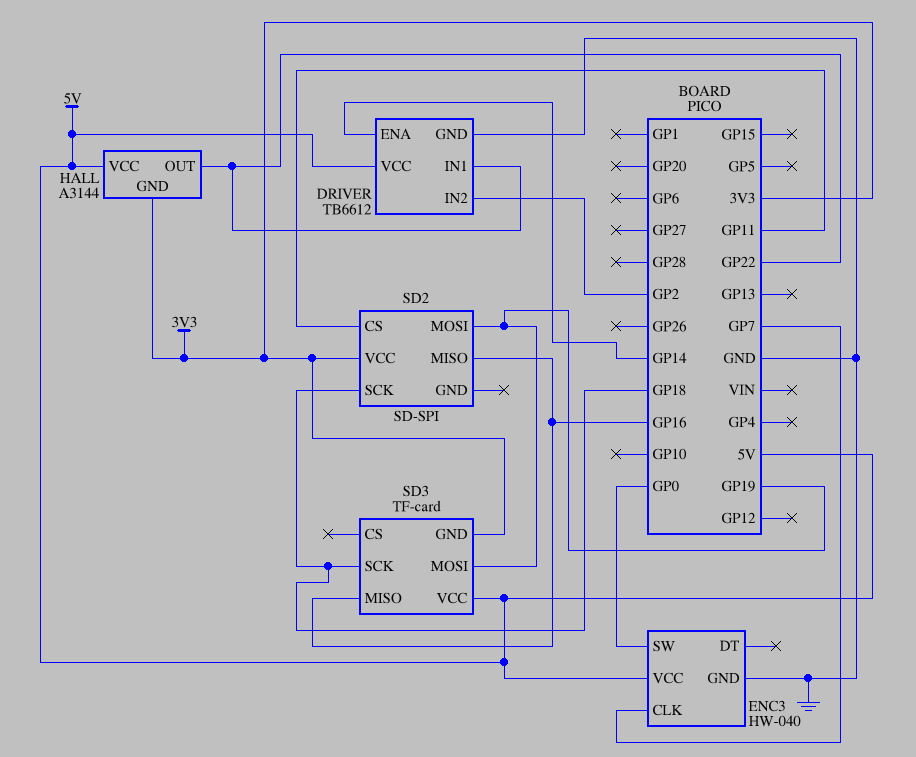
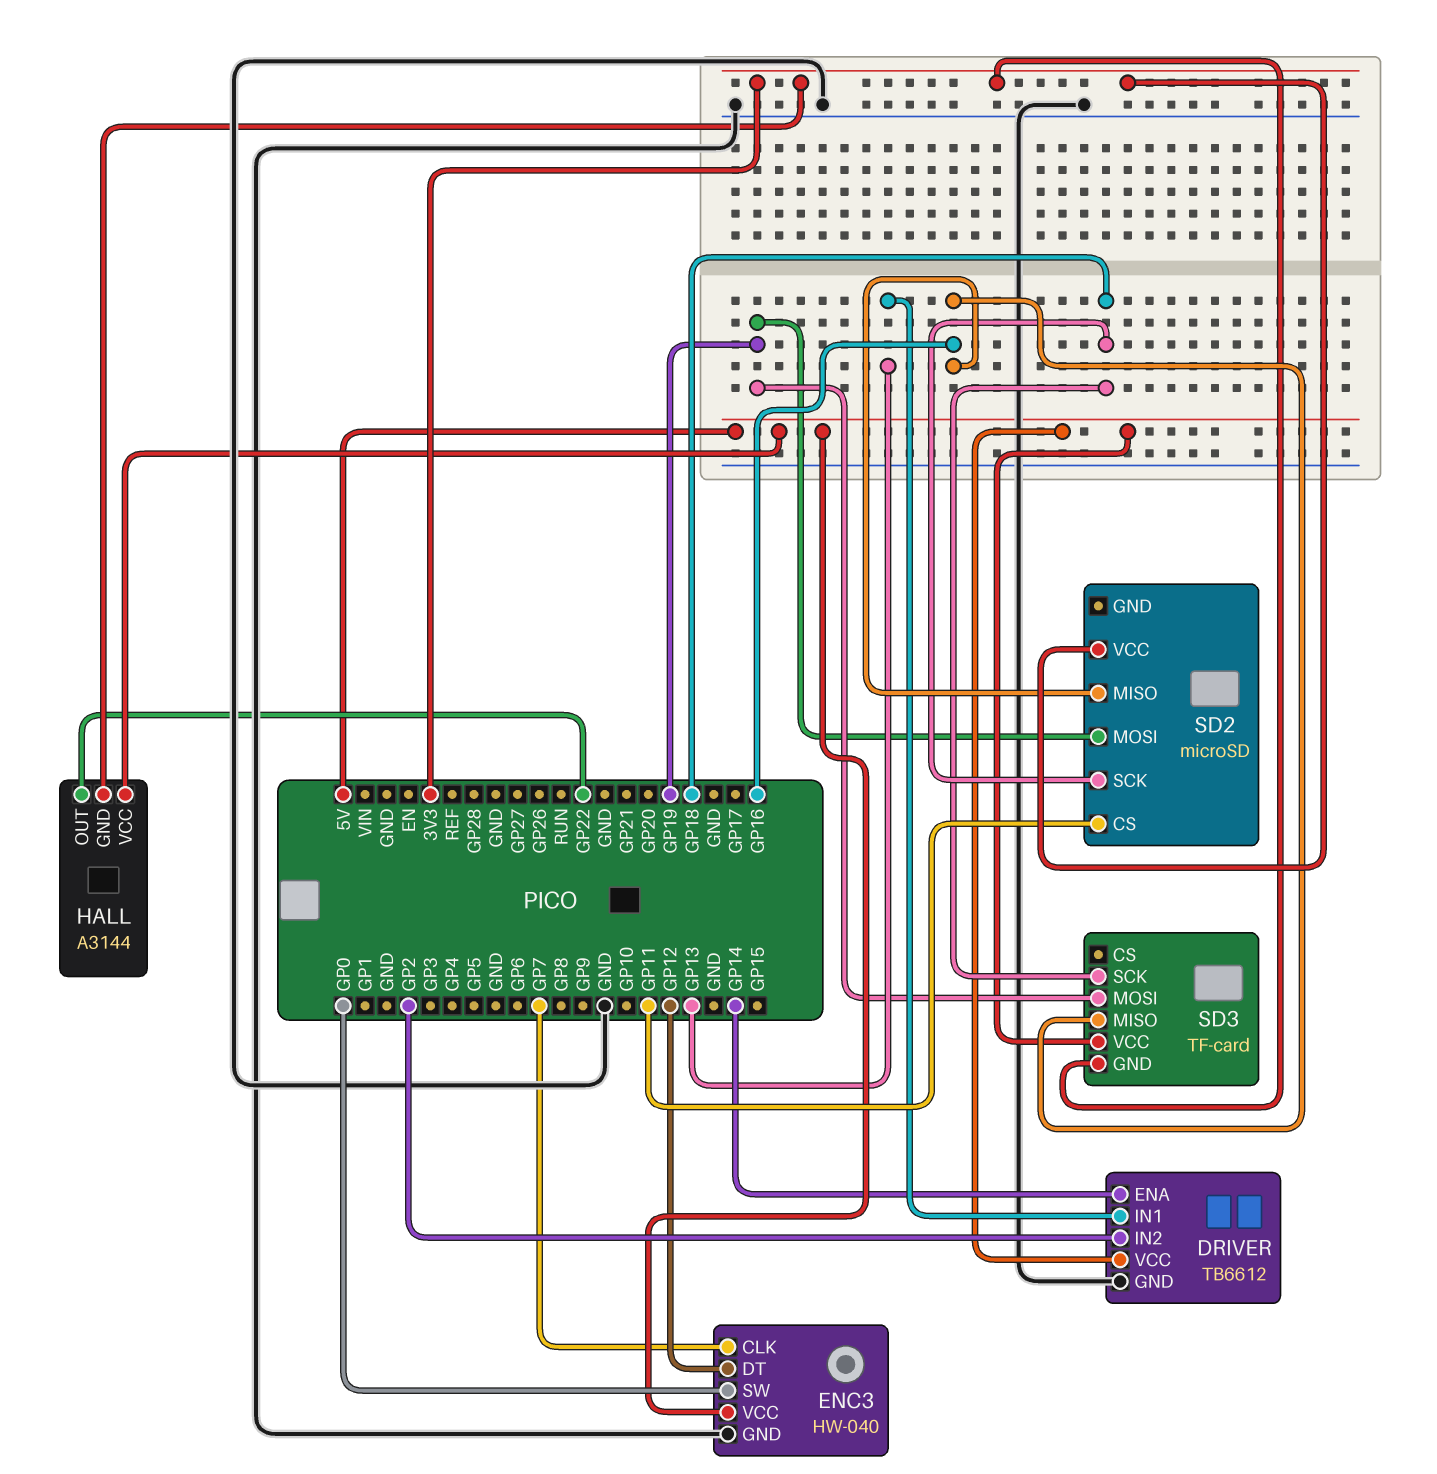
DRIVER pin IN1: GP22 -> GP13
ENC3 pin DT: none -> GP12
SD2: SD-SPI -> microSD

